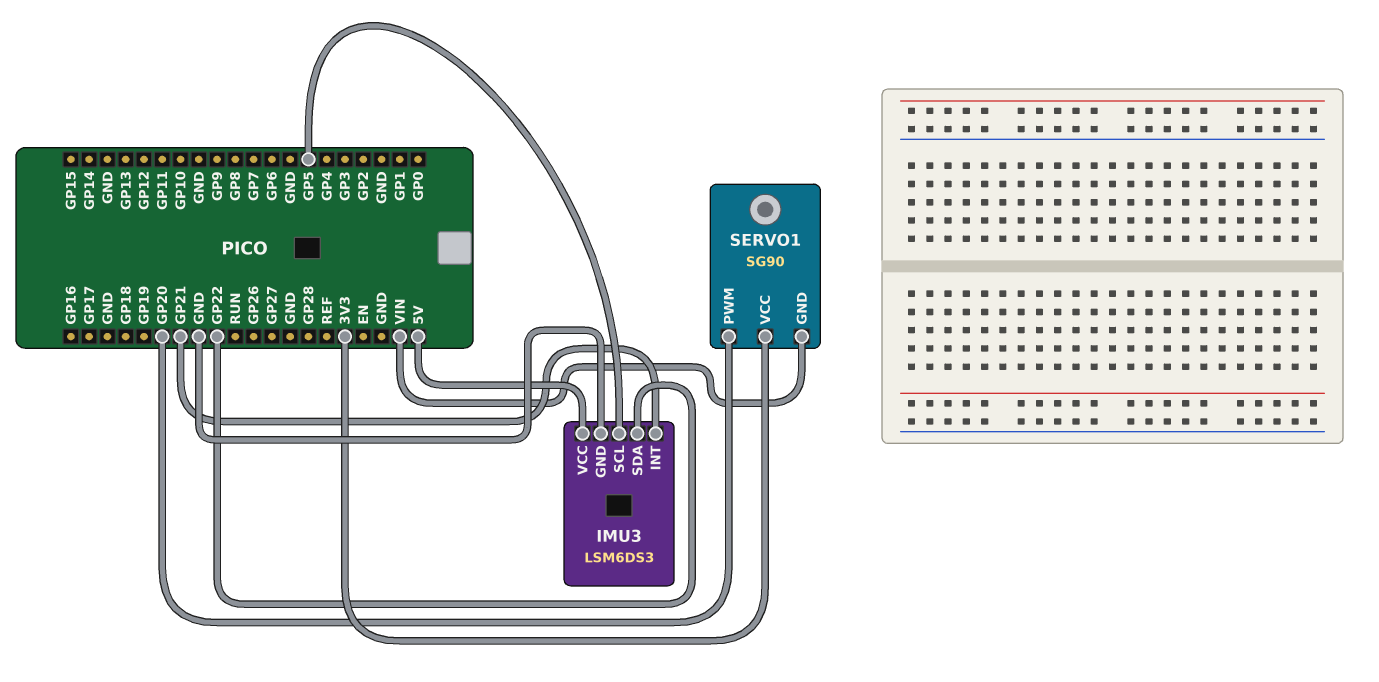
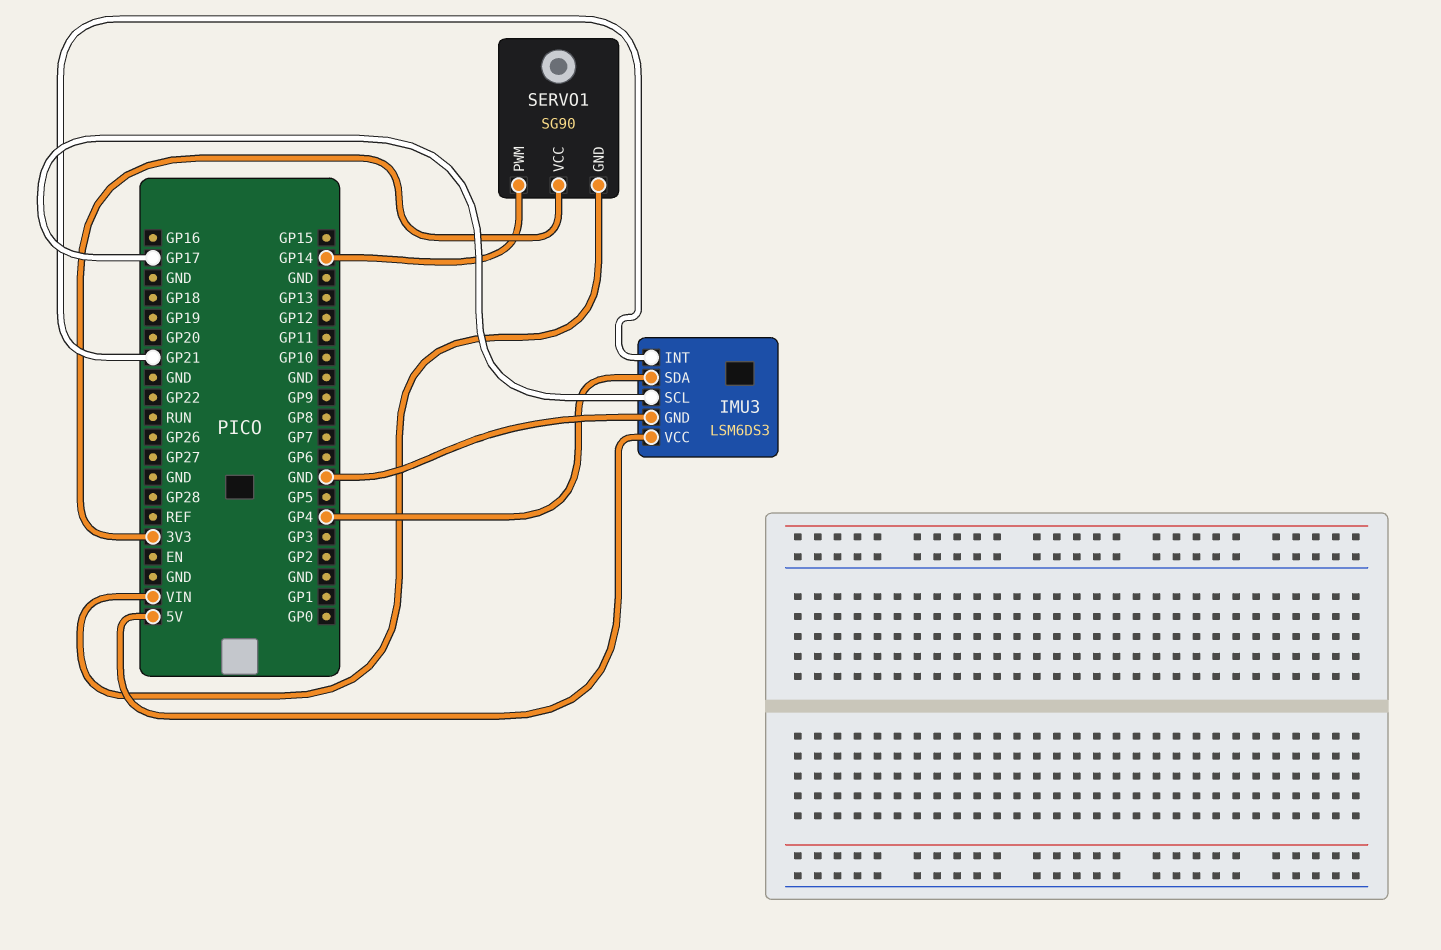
IMU3 pin SCL: GP5 -> GP17
IMU3 pin SDA: GP22 -> GP4
SERVO1 pin PWM: GP20 -> GP14

